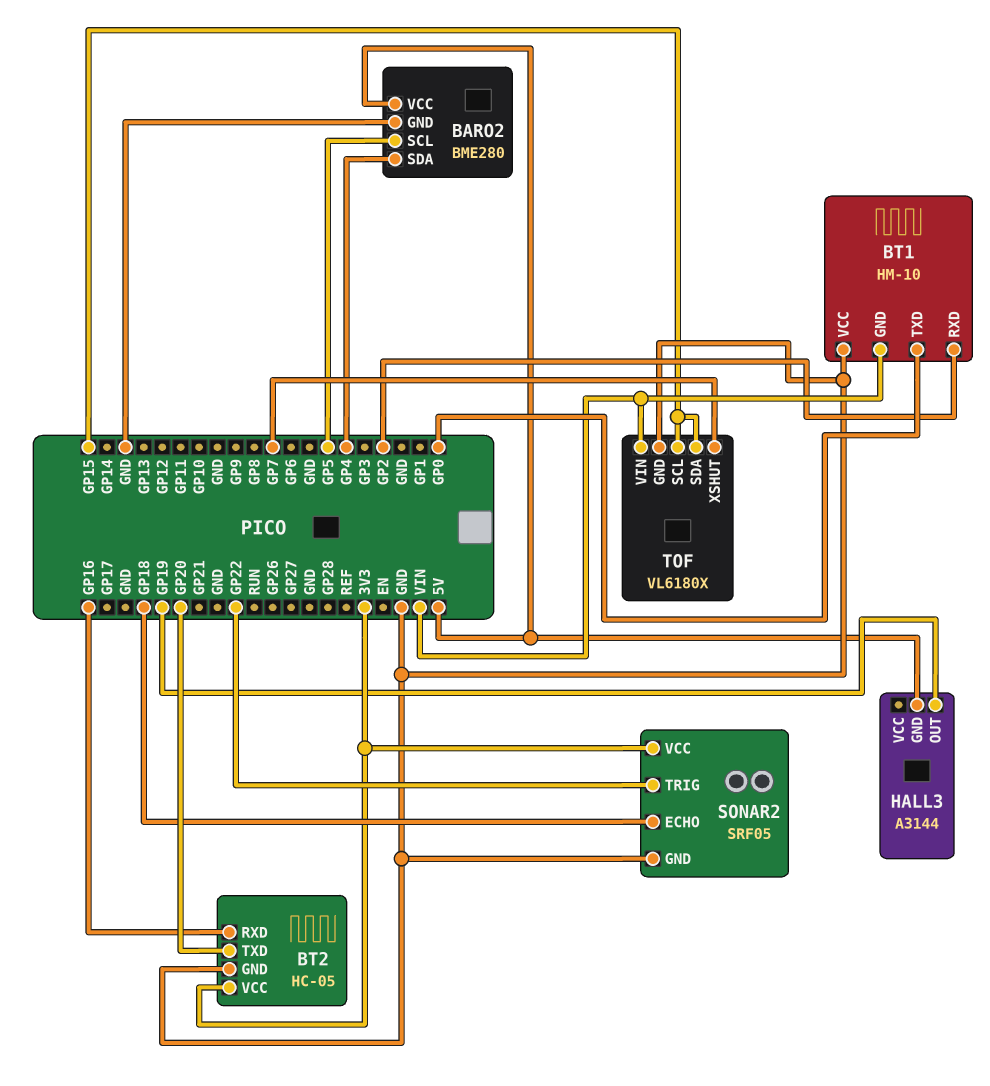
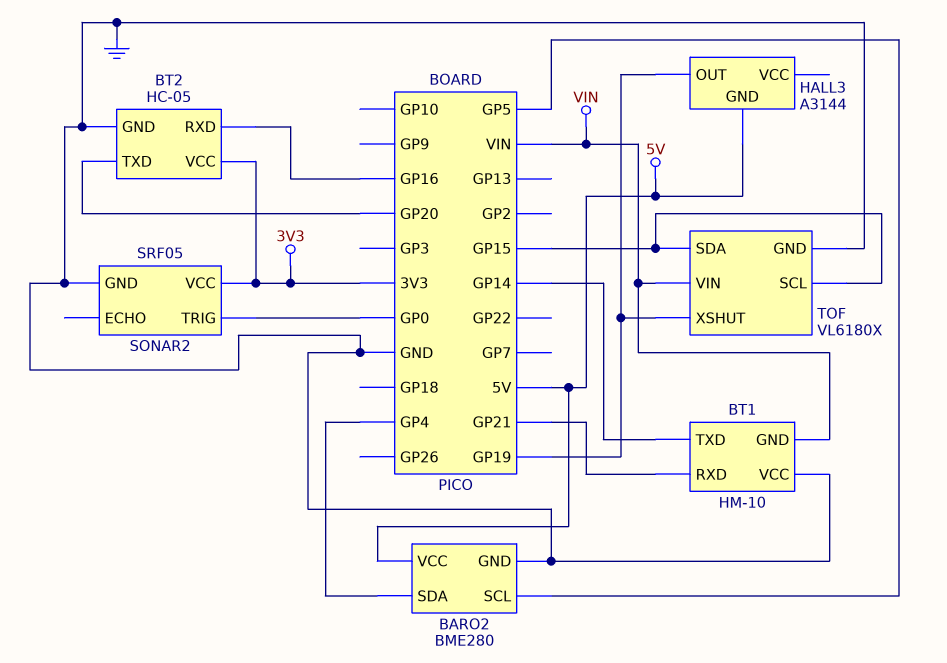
BT1 pin RXD: GP2 -> GP21
BT1 pin TXD: GP0 -> GP14
SONAR2 pin ECHO: GP18 -> none
SONAR2 pin TRIG: GP22 -> GP0
TOF pin XSHUT: GP7 -> GP19

